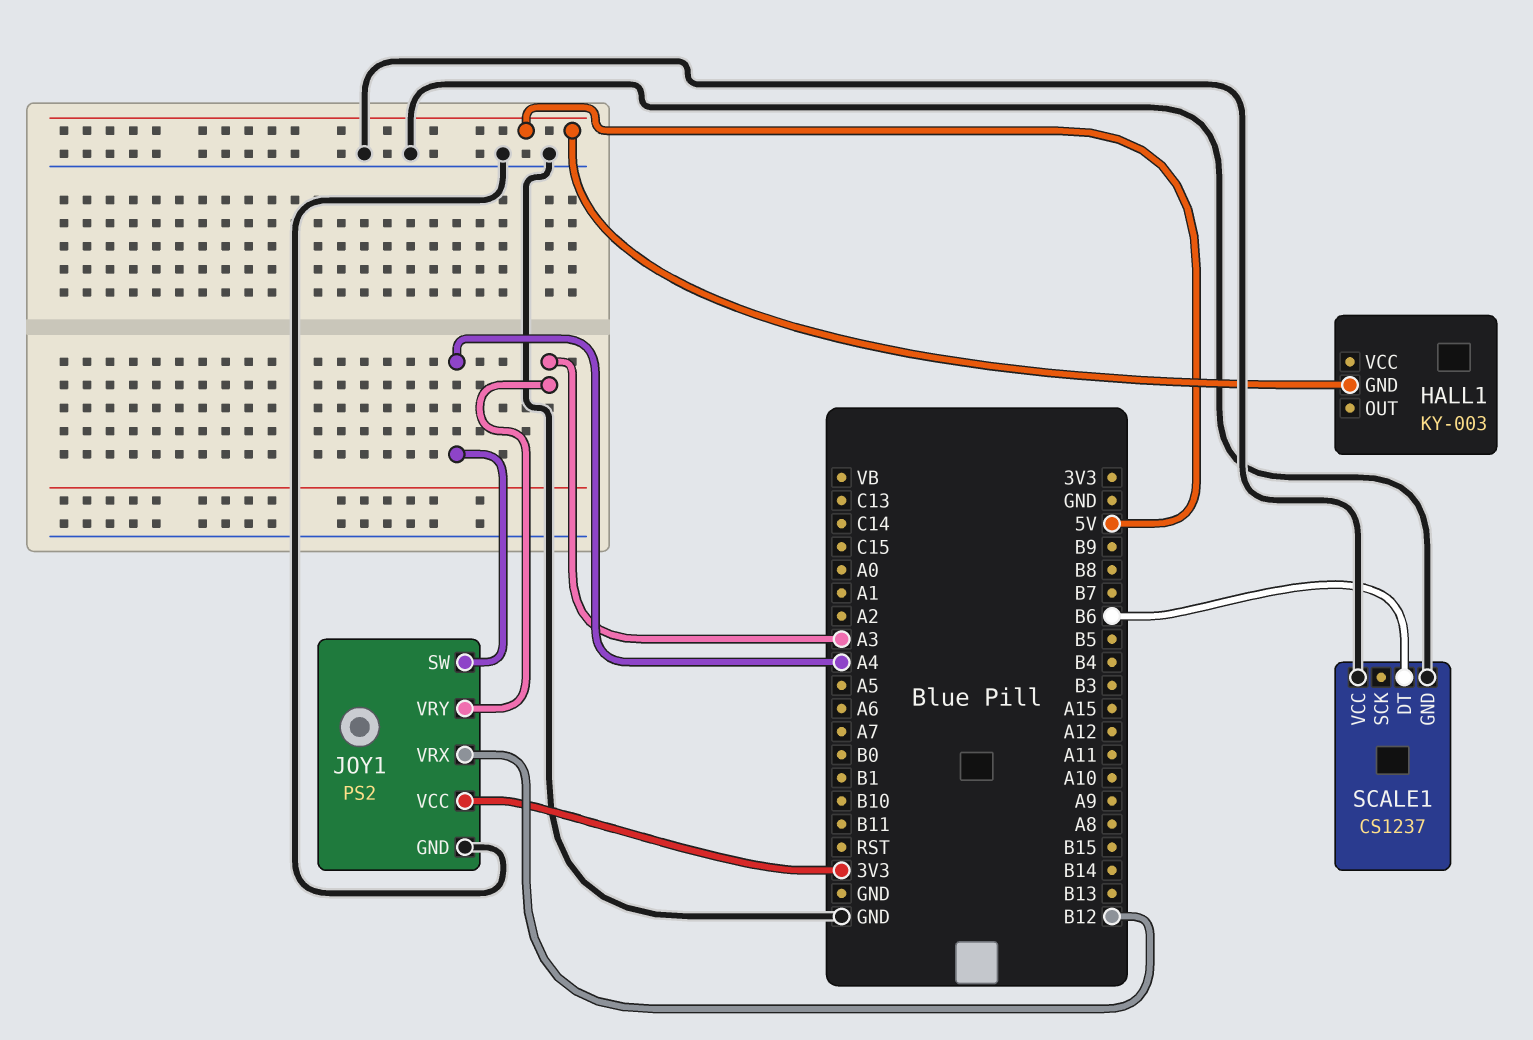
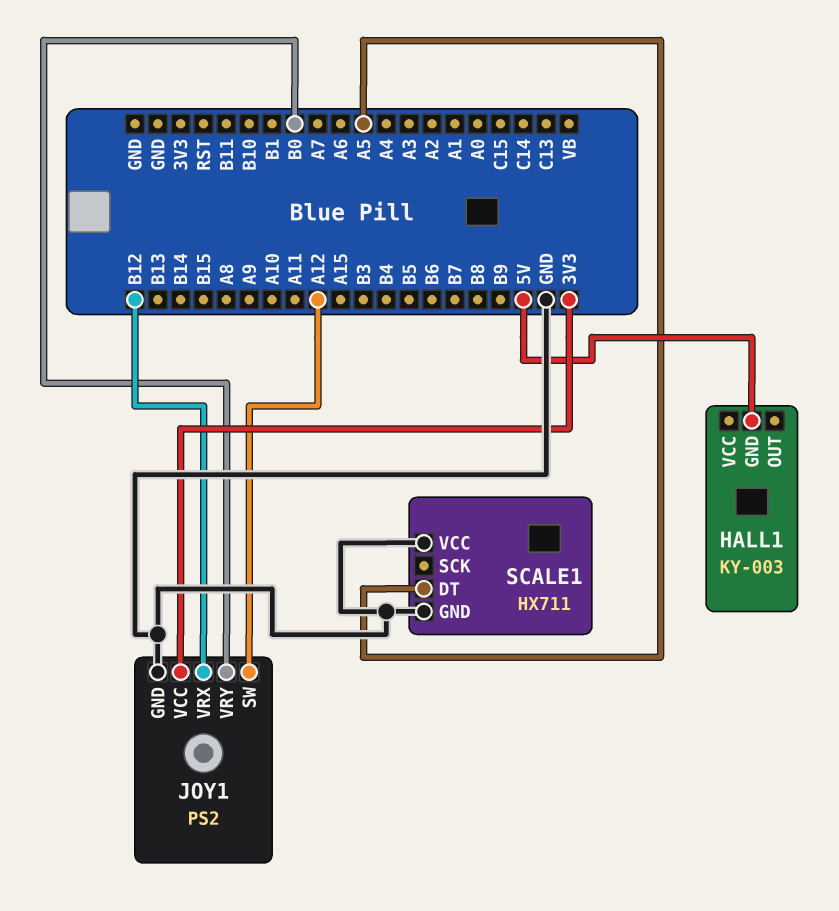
JOY1 pin SW: A4 -> A12
JOY1 pin VRY: A3 -> B0
SCALE1: CS1237 -> HX711
SCALE1 pin DT: B6 -> A5

